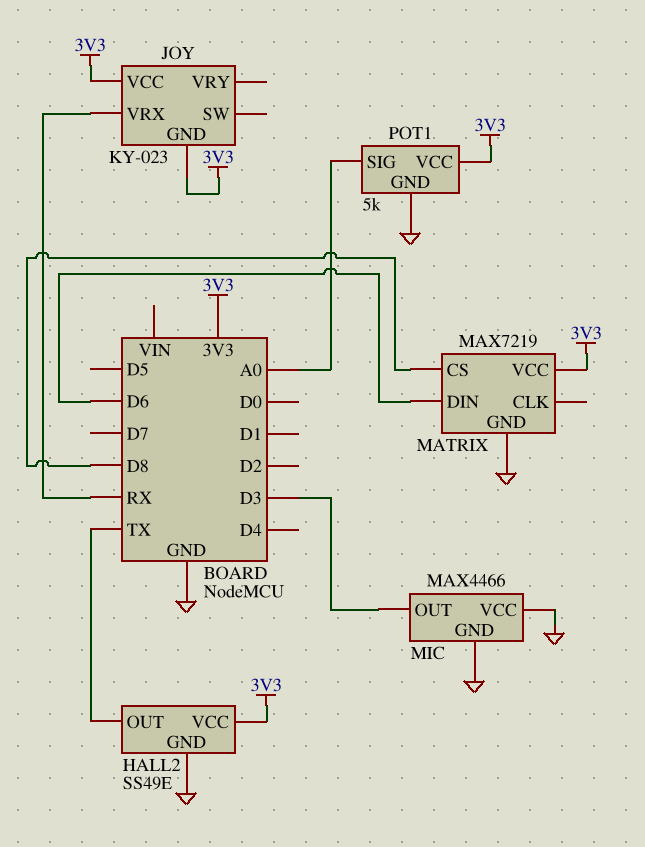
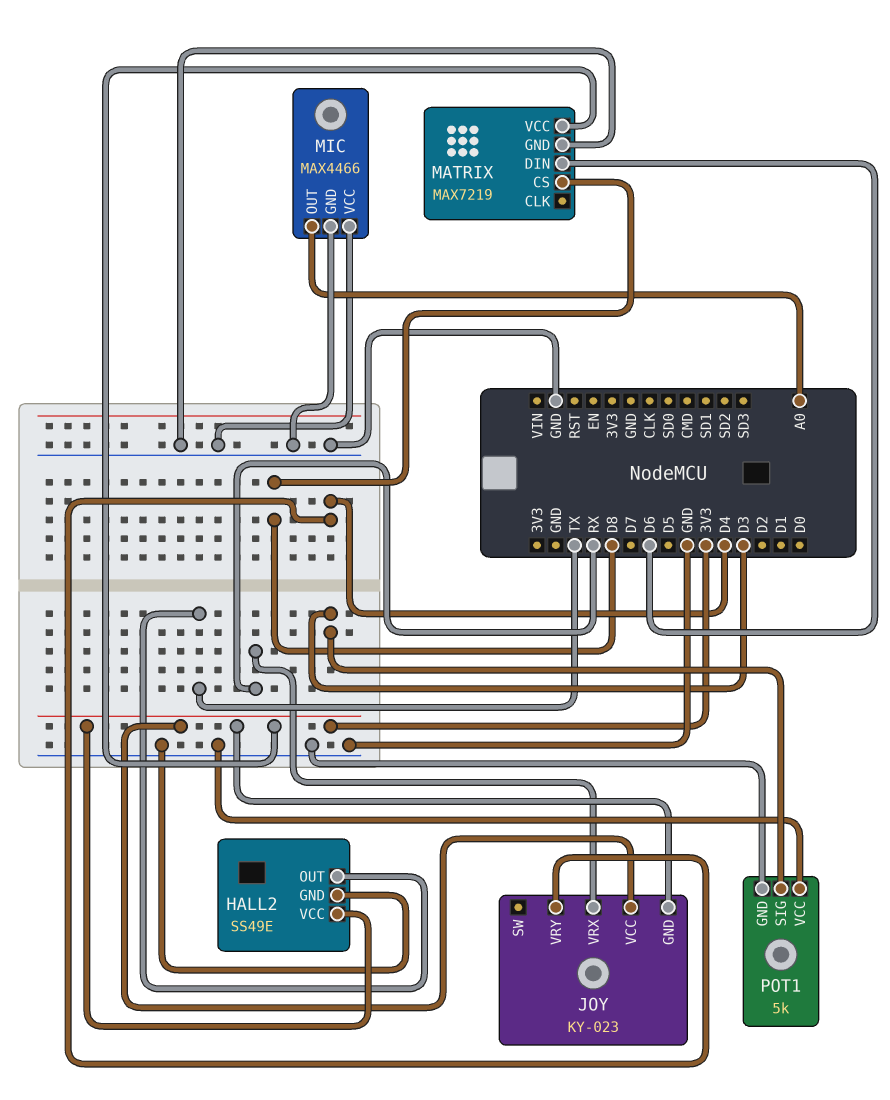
JOY pin VRY: none -> D4
MIC pin OUT: D3 -> A0
POT1 pin SIG: A0 -> D3
POT1 pin VCC: 3V3 -> GND

